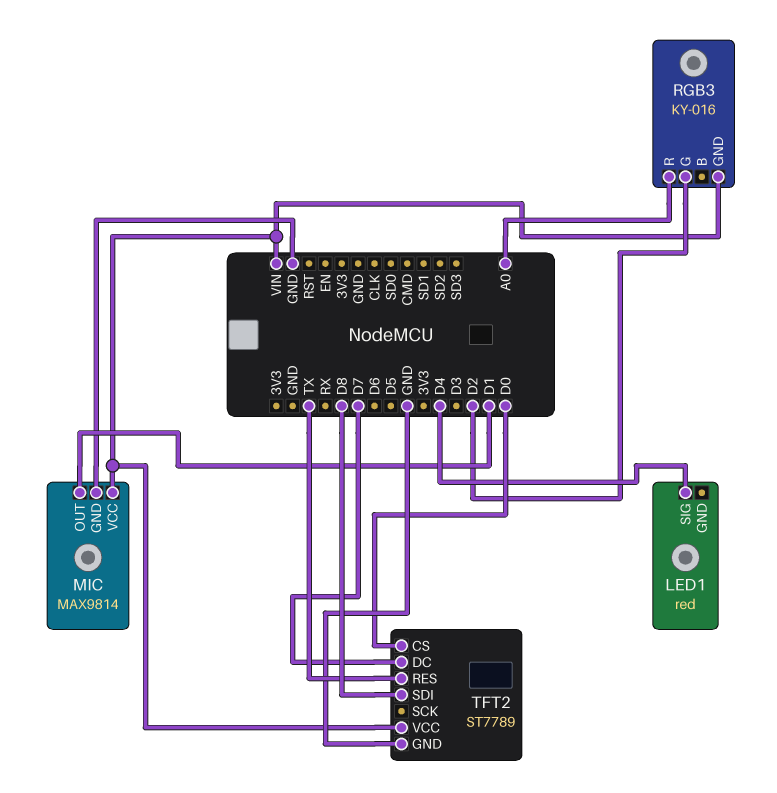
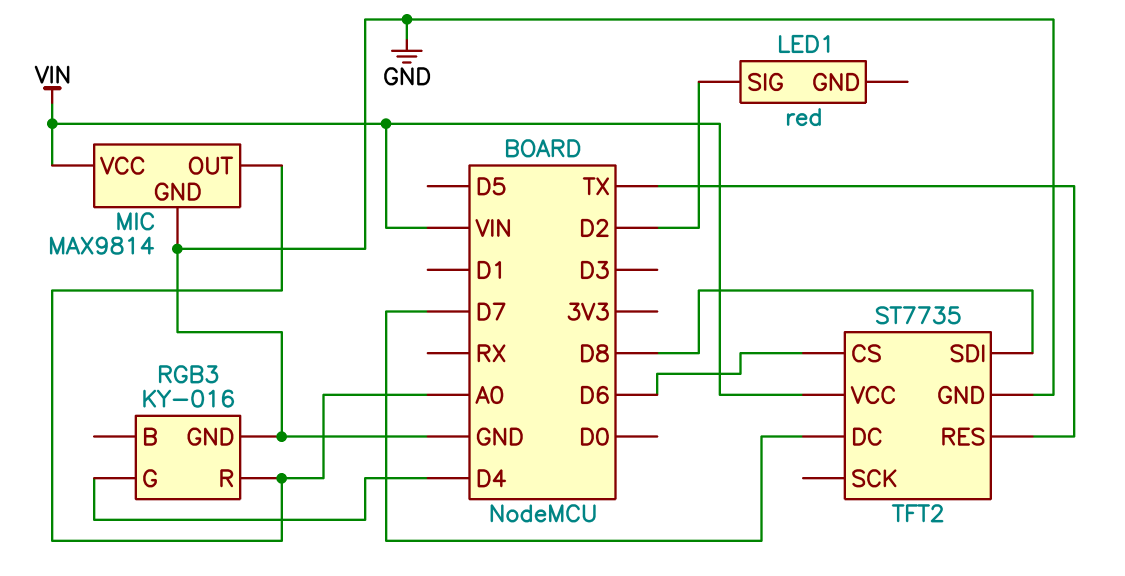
LED1 pin SIG: D4 -> D2
MIC pin OUT: D1 -> A0
RGB3 pin G: D2 -> D4
RGB3 pin GND: VIN -> GND
TFT2: ST7789 -> ST7735
TFT2 pin CS: D0 -> D6

